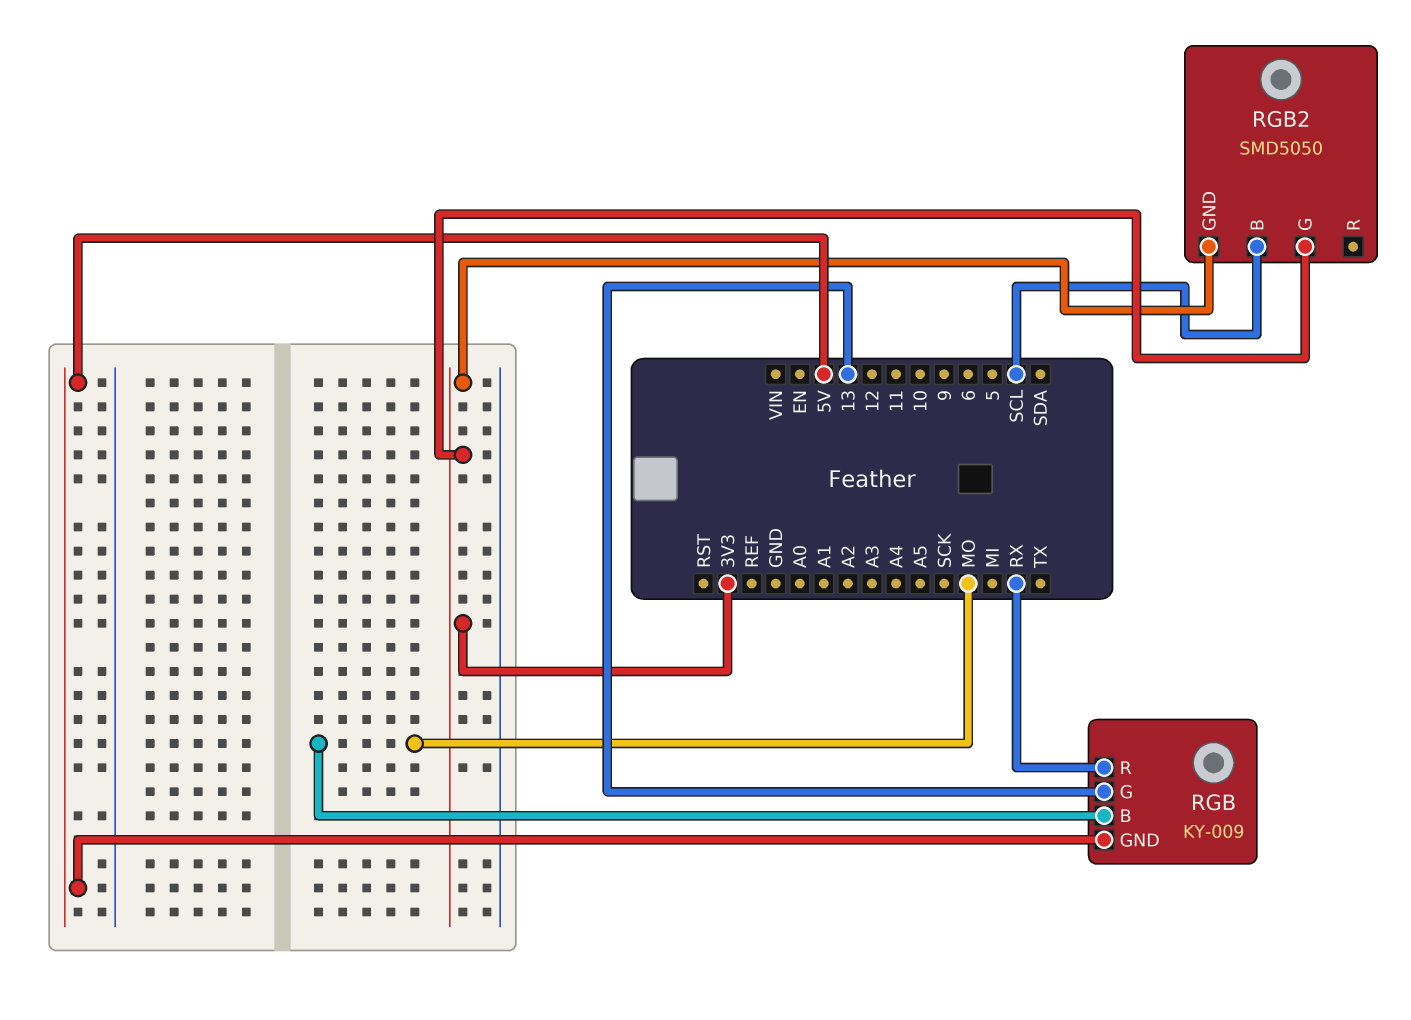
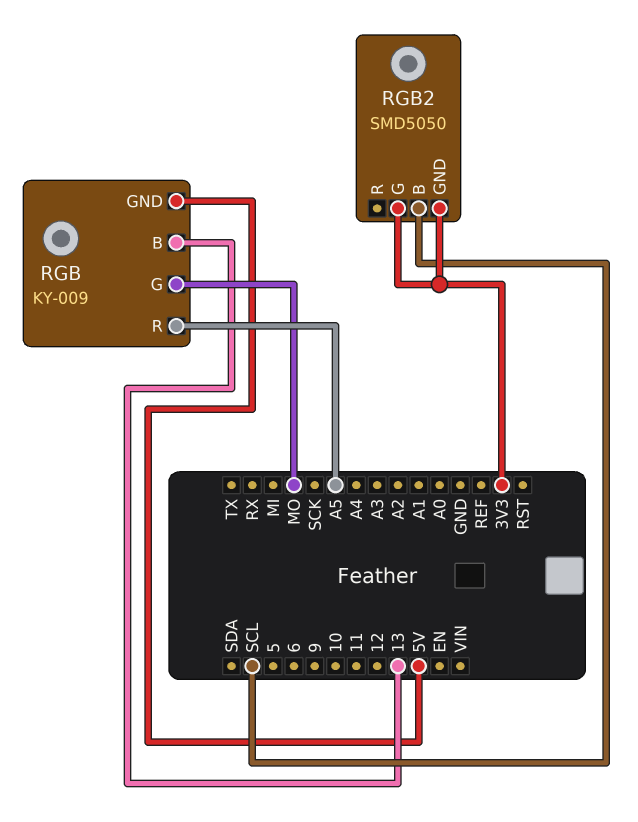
RGB pin B: MO -> 13
RGB pin G: 13 -> MO
RGB pin R: RX -> A5

